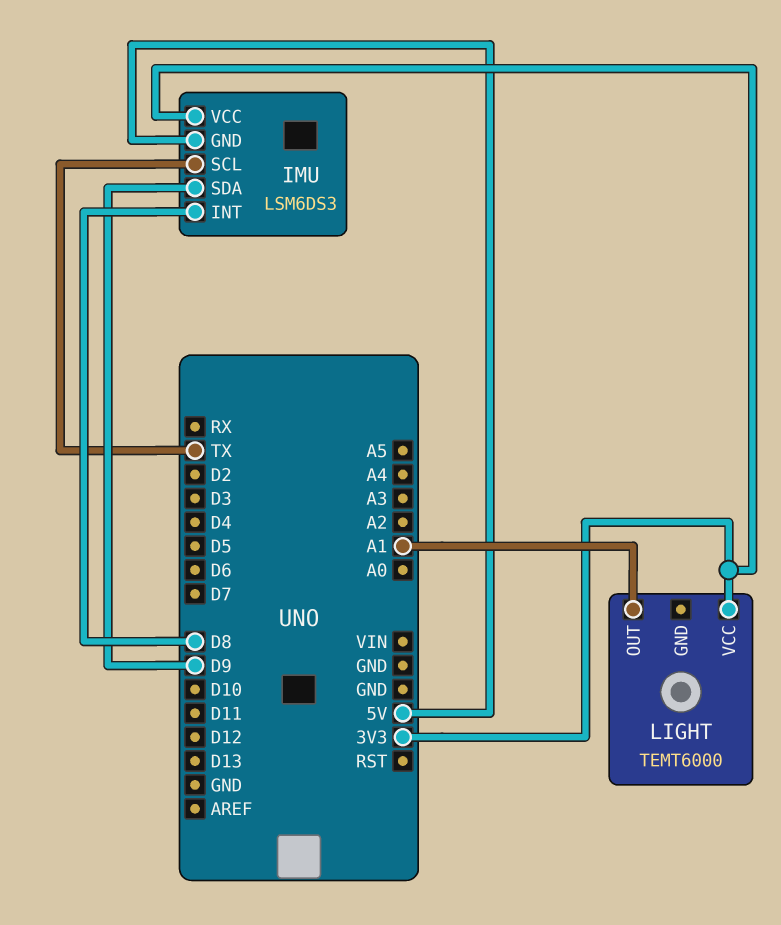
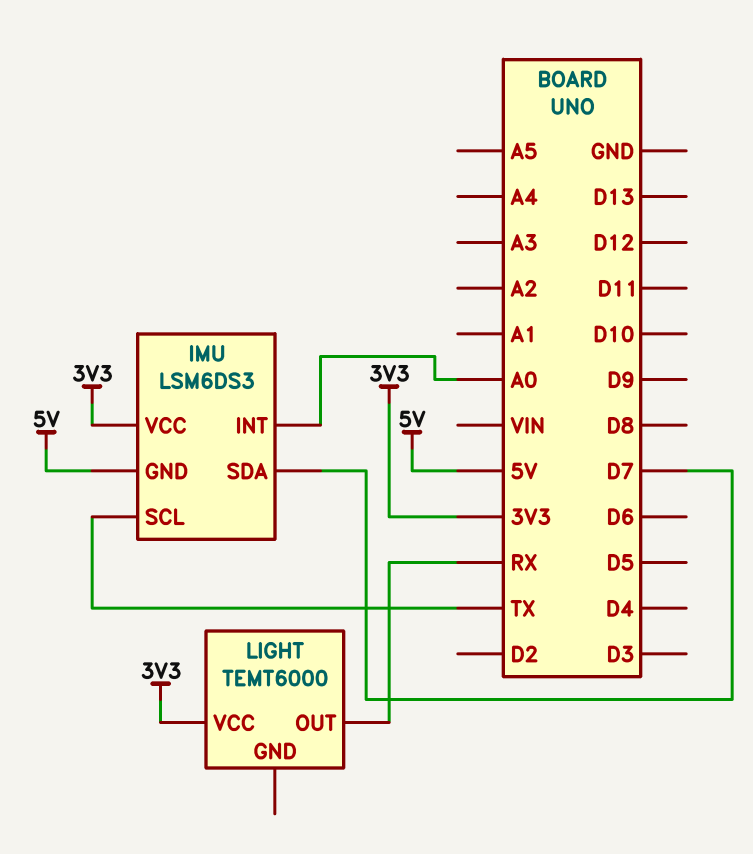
IMU pin INT: D8 -> A0
IMU pin SDA: D9 -> D7
LIGHT pin OUT: A1 -> RX

